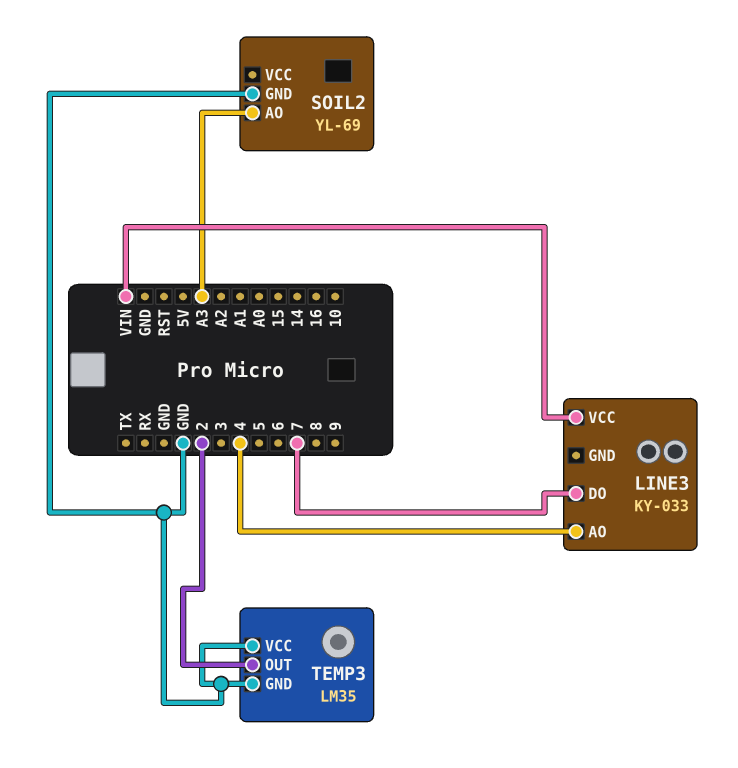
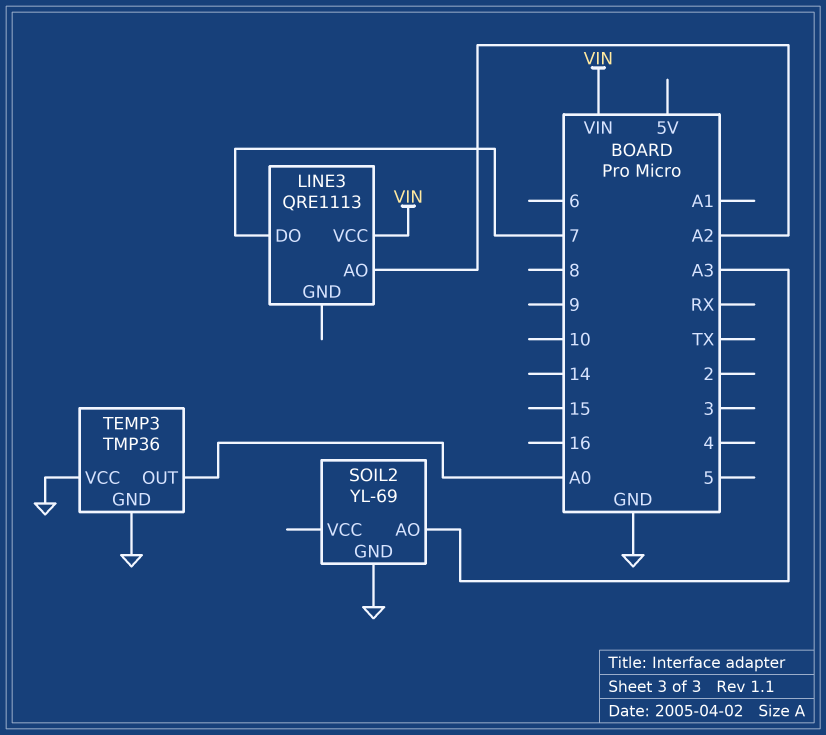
LINE3: KY-033 -> QRE1113
LINE3 pin AO: 4 -> A2
TEMP3: LM35 -> TMP36
TEMP3 pin OUT: 2 -> A0

